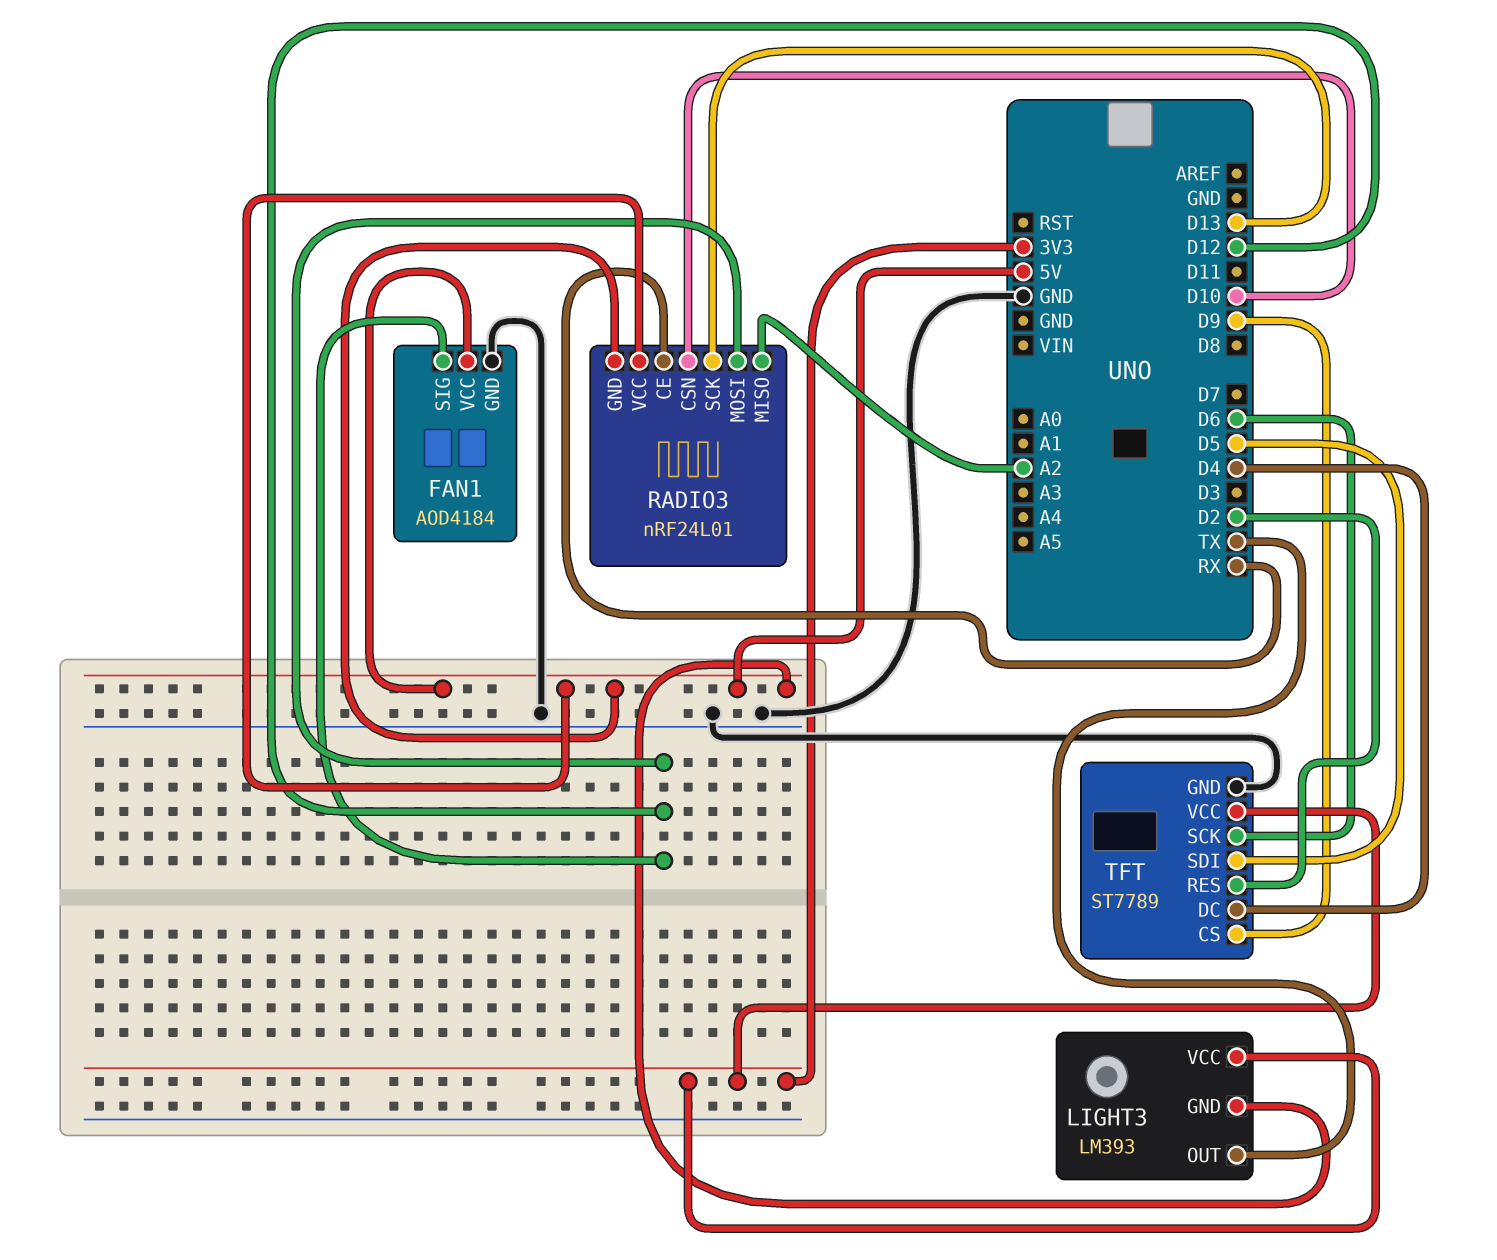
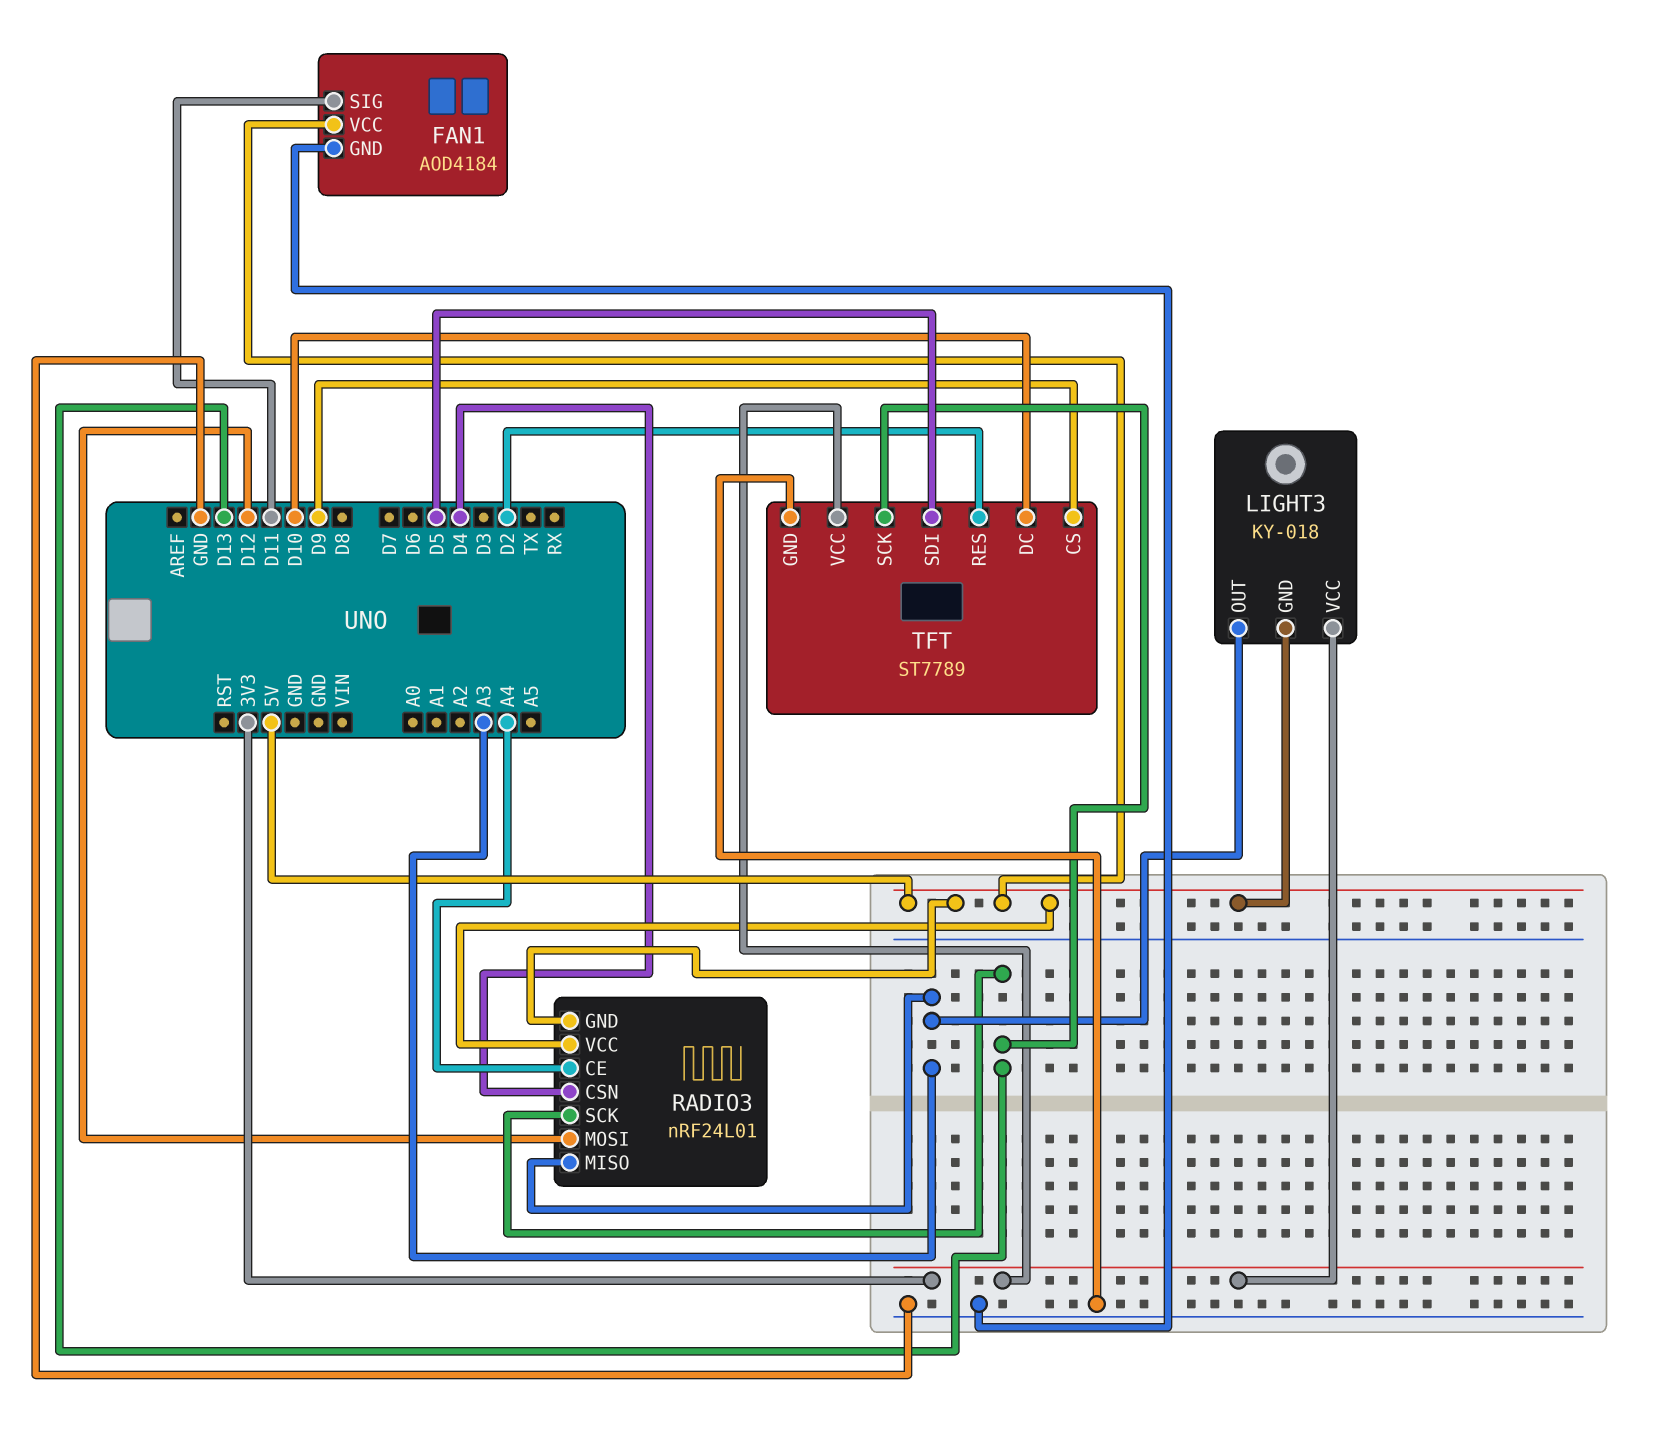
FAN1 pin SIG: D12 -> D11
LIGHT3: LM393 -> KY-018
LIGHT3 pin OUT: TX -> A3
RADIO3 pin CE: RX -> A4
RADIO3 pin CSN: D10 -> D4
RADIO3 pin MISO: A2 -> A3
TFT pin DC: D4 -> D10
TFT pin SCK: D6 -> D13

